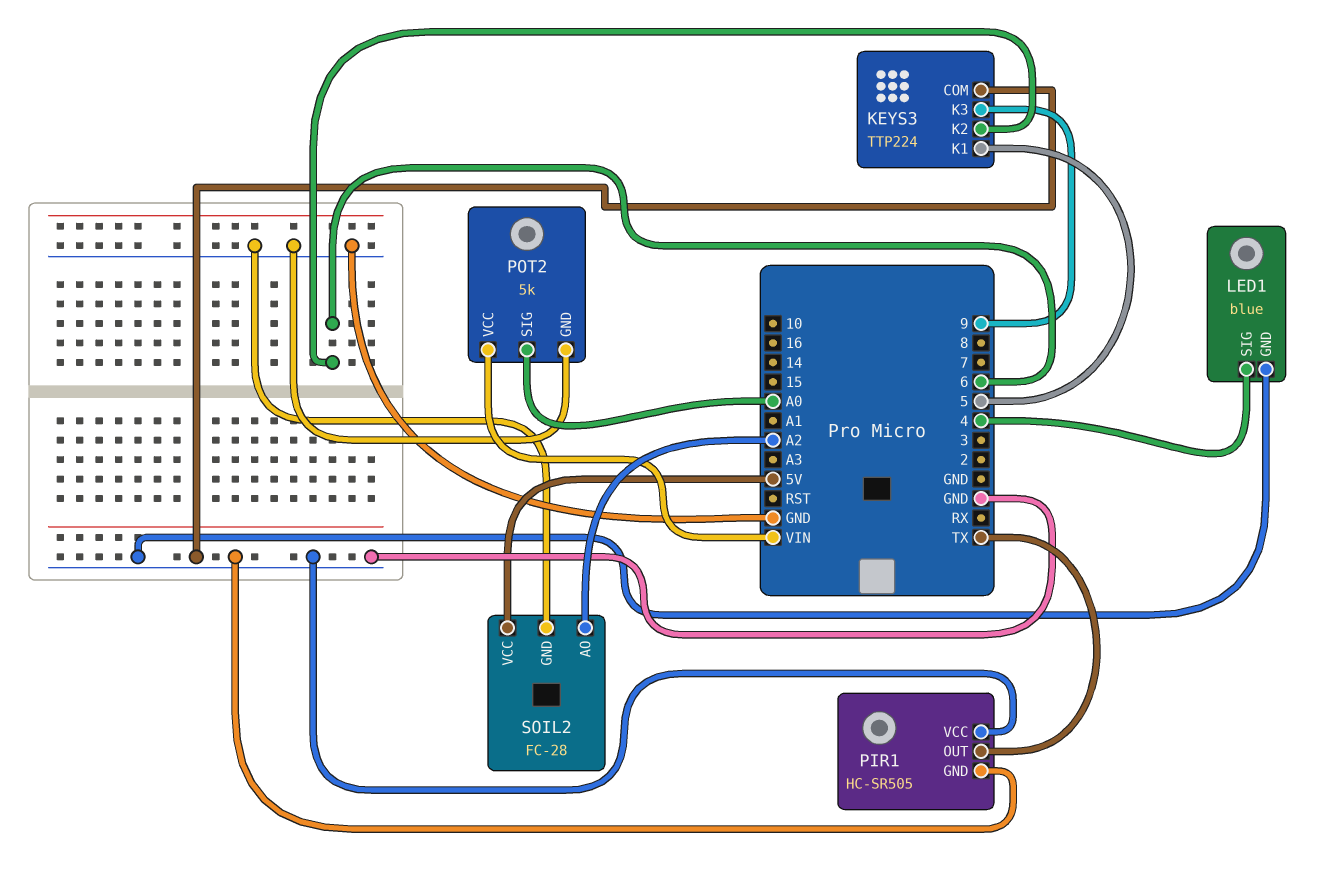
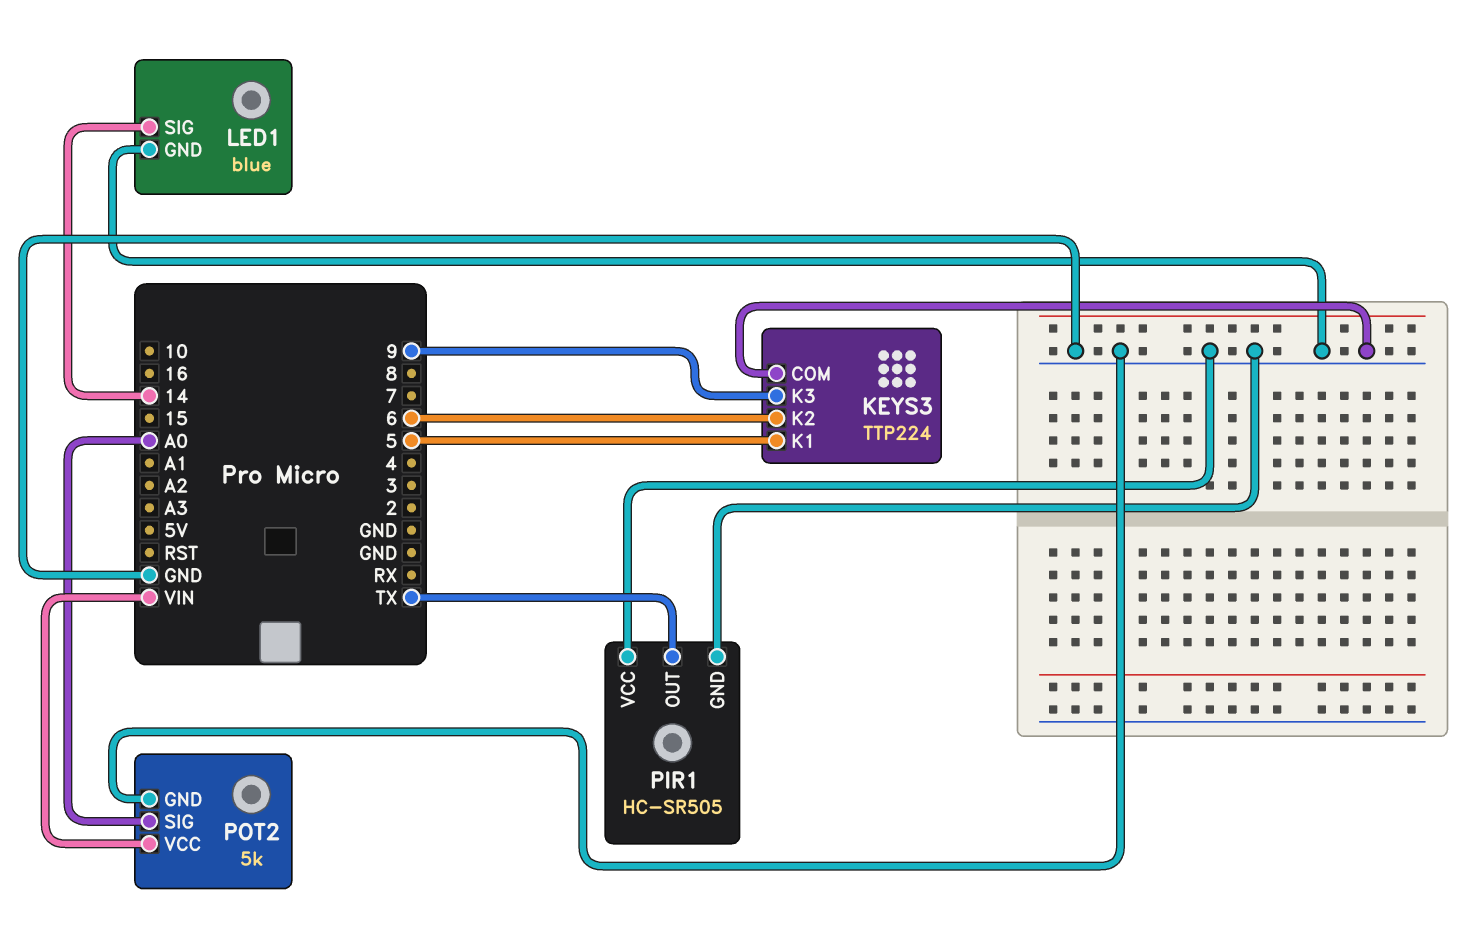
LED1 pin SIG: 4 -> 14
SOIL2: FC-28 -> none
SOIL2 pin AO: A2 -> none
SOIL2 pin GND: GND -> none
SOIL2 pin VCC: 5V -> none

